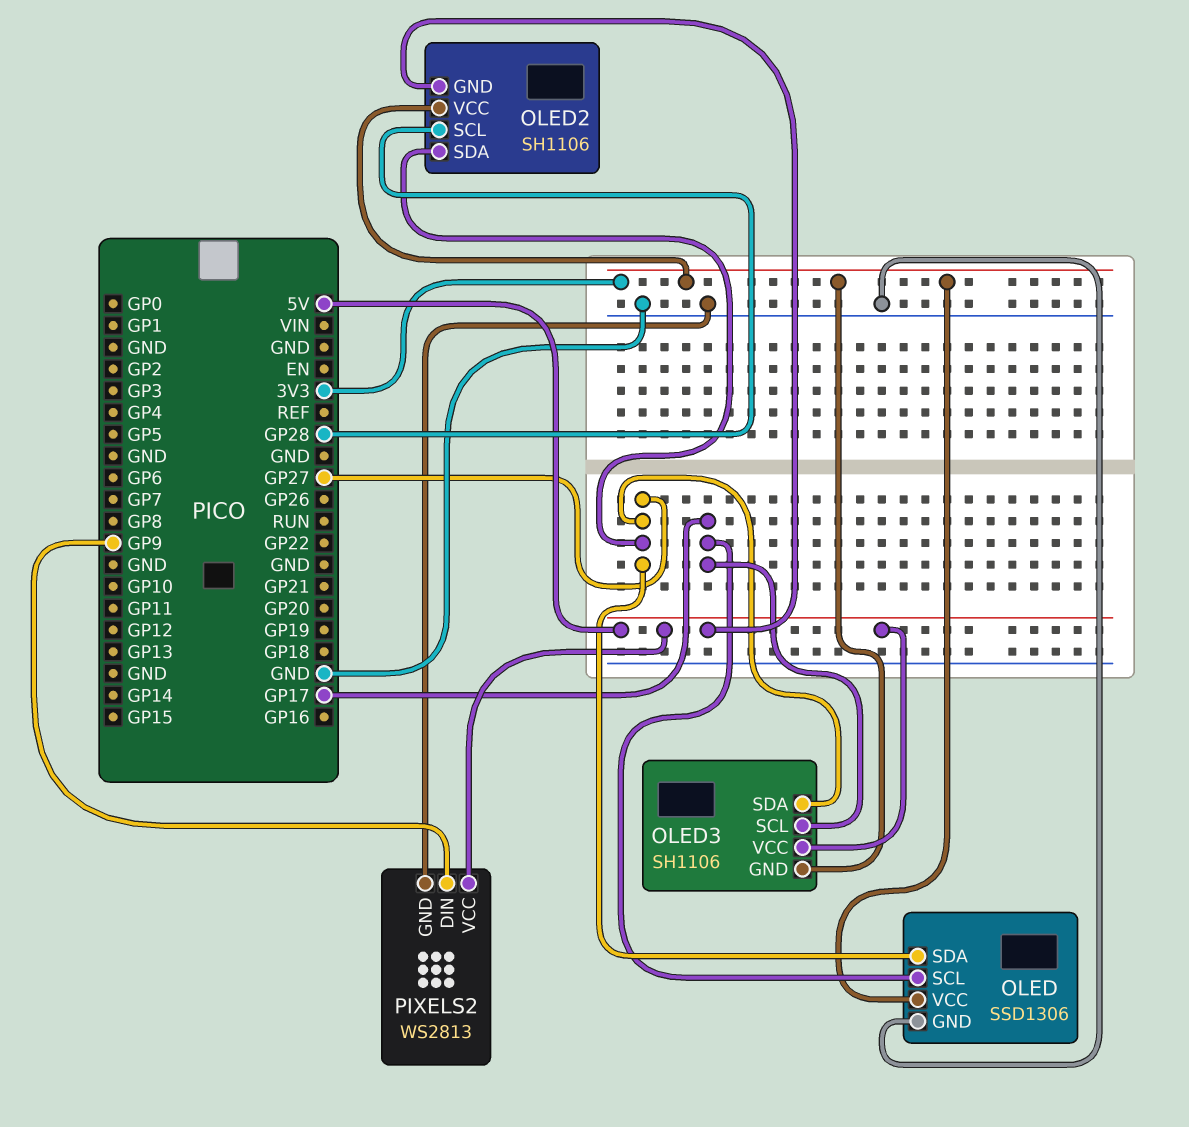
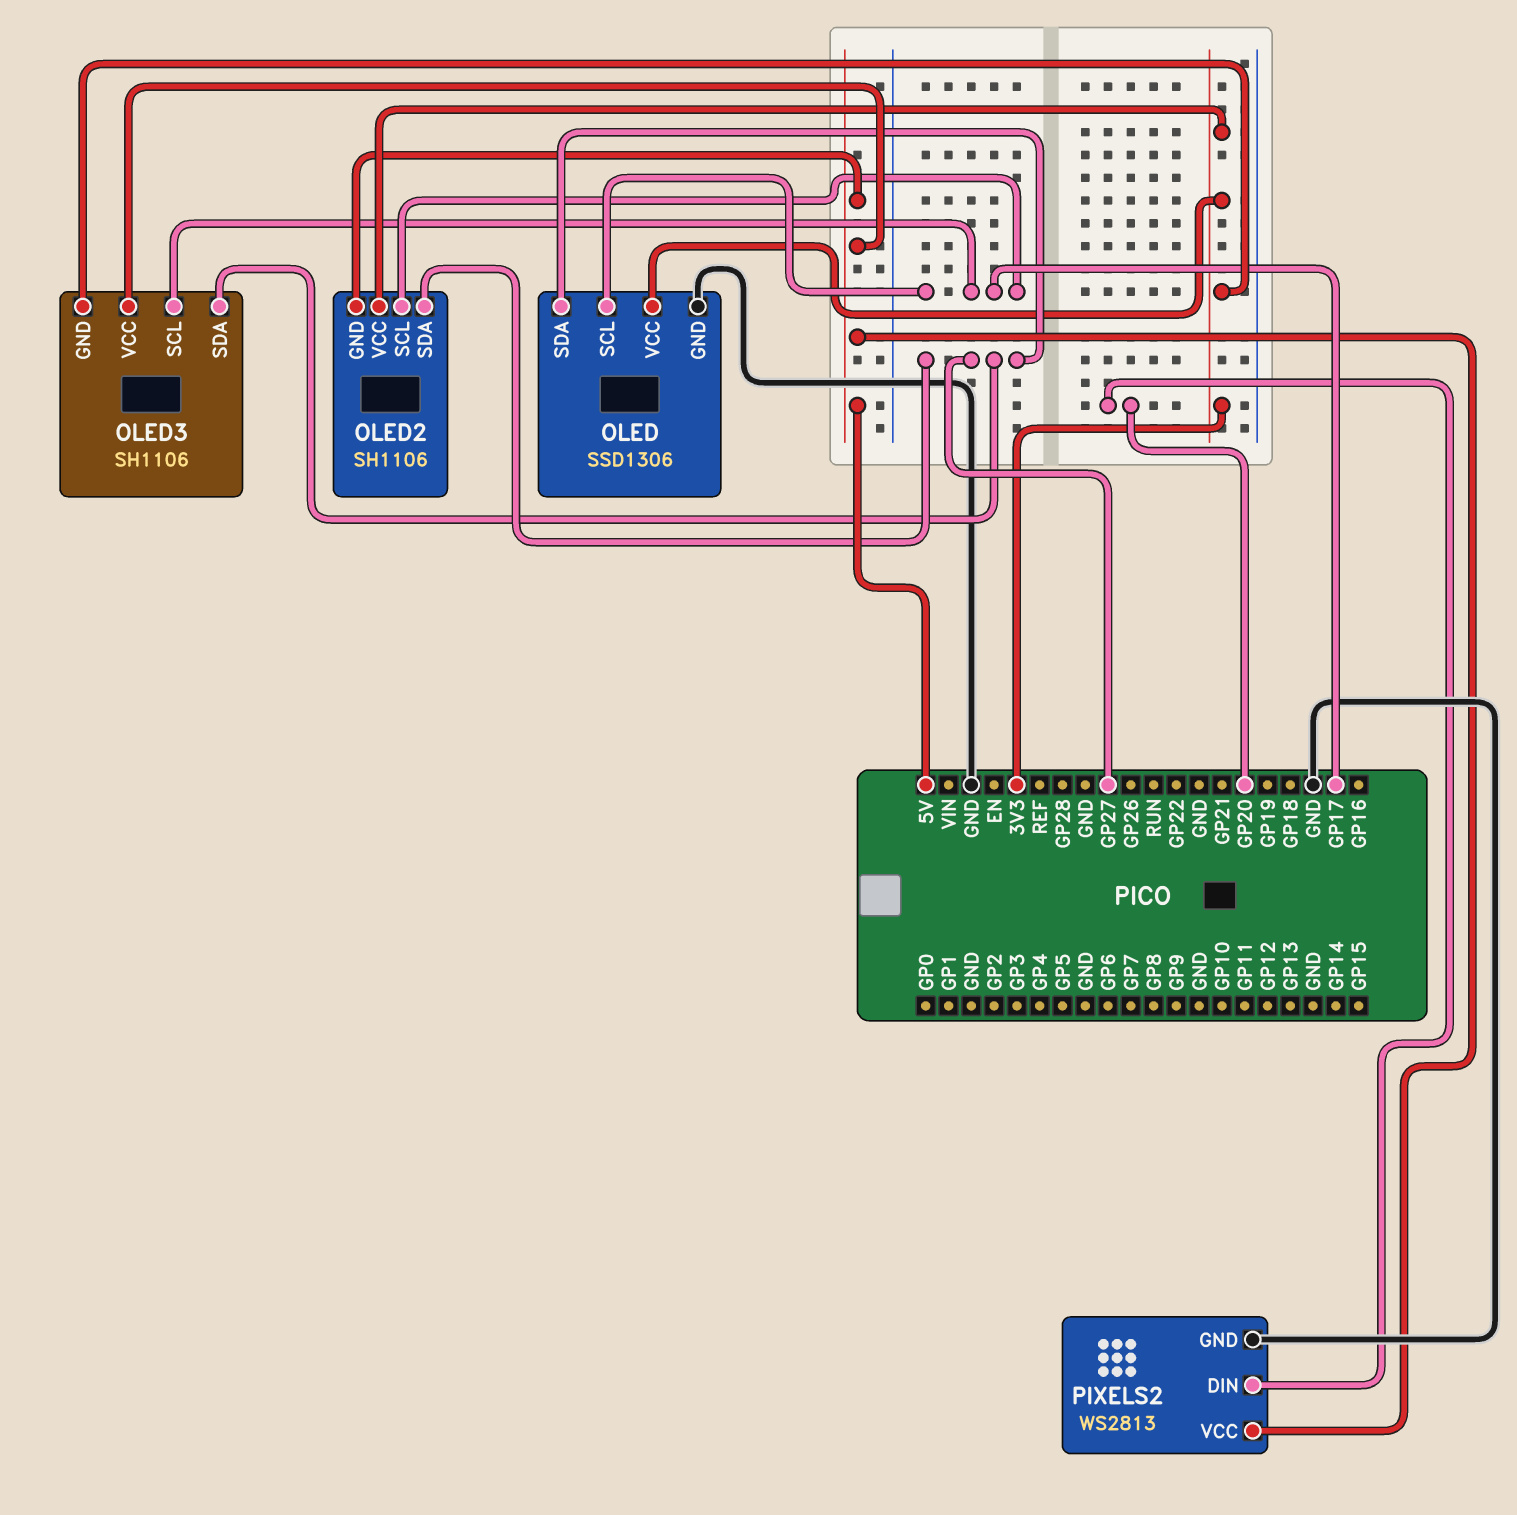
OLED2 pin SCL: GP28 -> GP17
PIXELS2 pin DIN: GP9 -> GP20

